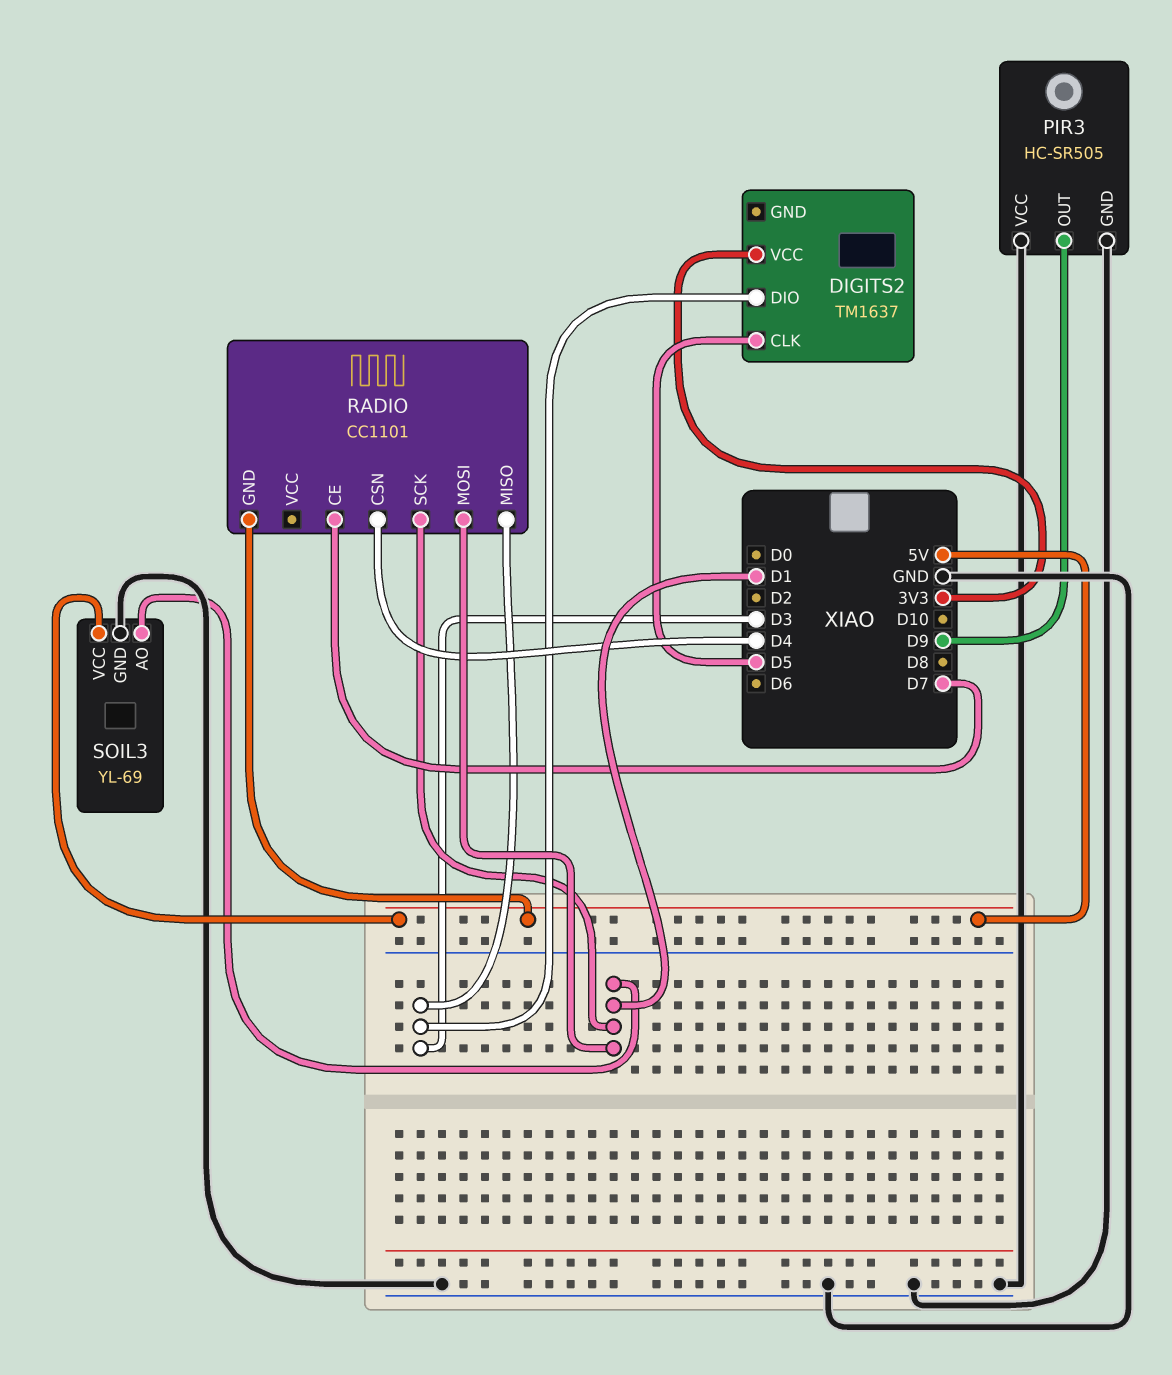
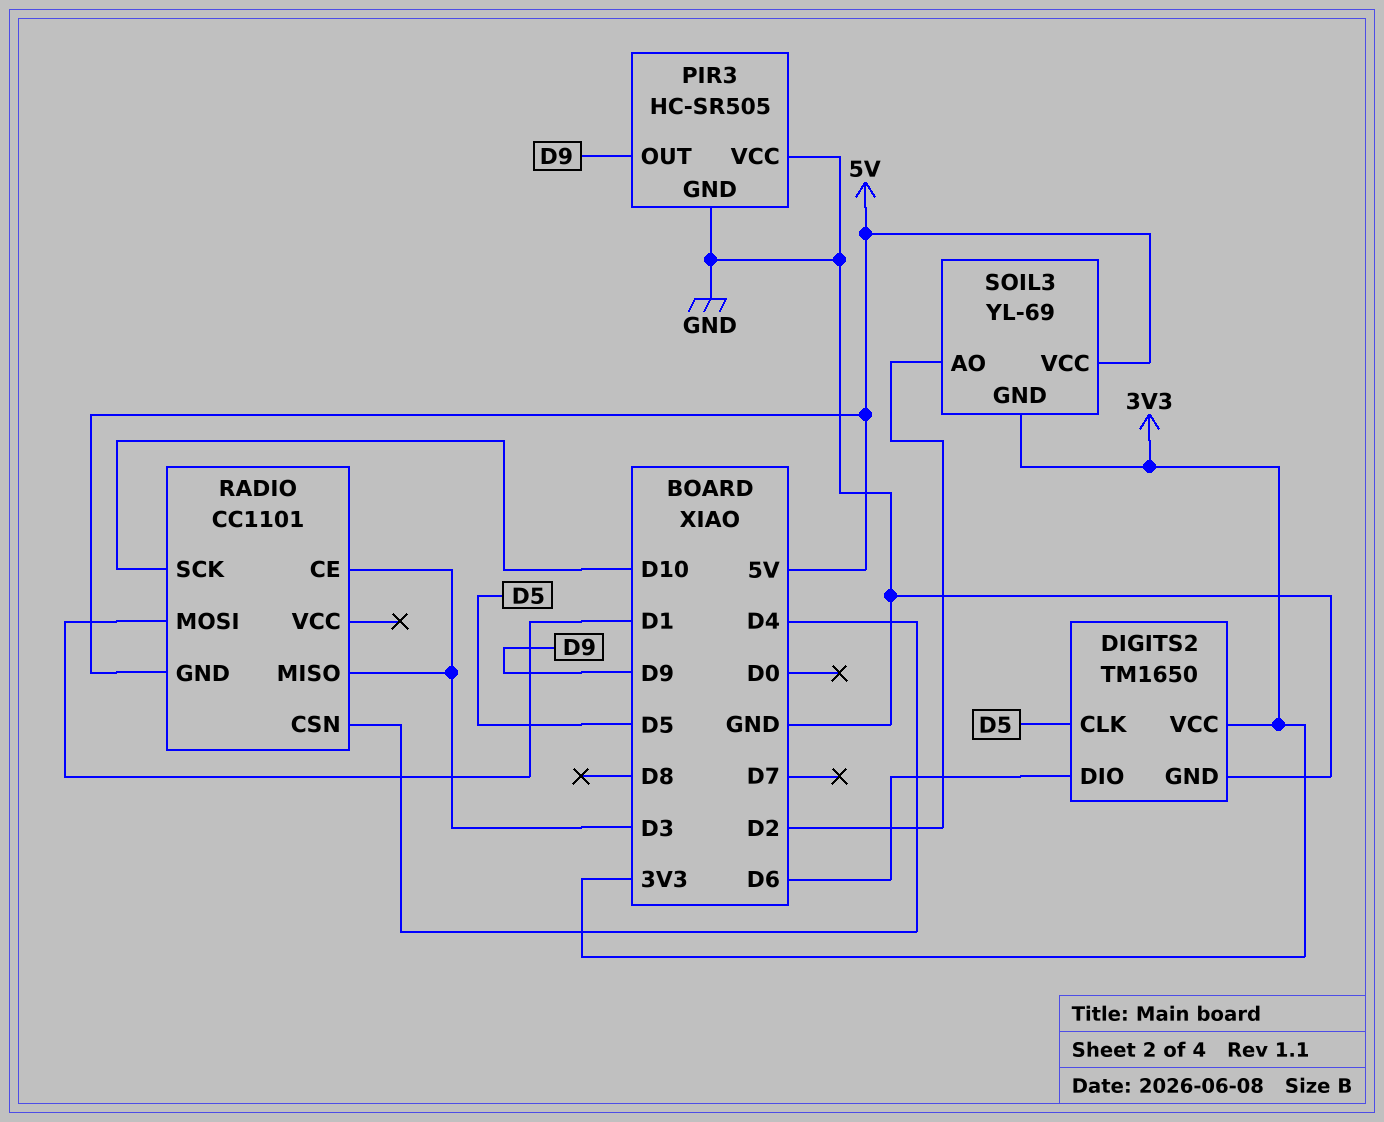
DIGITS2: TM1637 -> TM1650
DIGITS2 pin DIO: D3 -> D6
DIGITS2 pin GND: none -> GND
RADIO pin CE: D7 -> D3
RADIO pin SCK: D1 -> D10
SOIL3 pin AO: D1 -> D2
SOIL3 pin GND: GND -> 3V3

